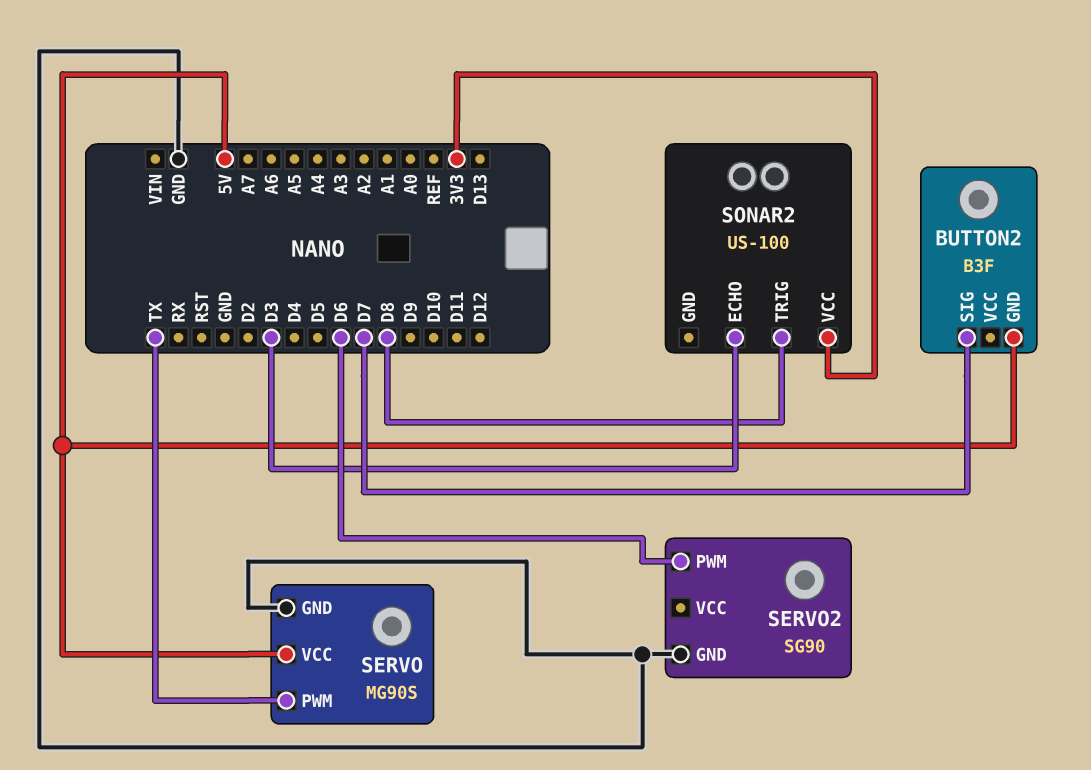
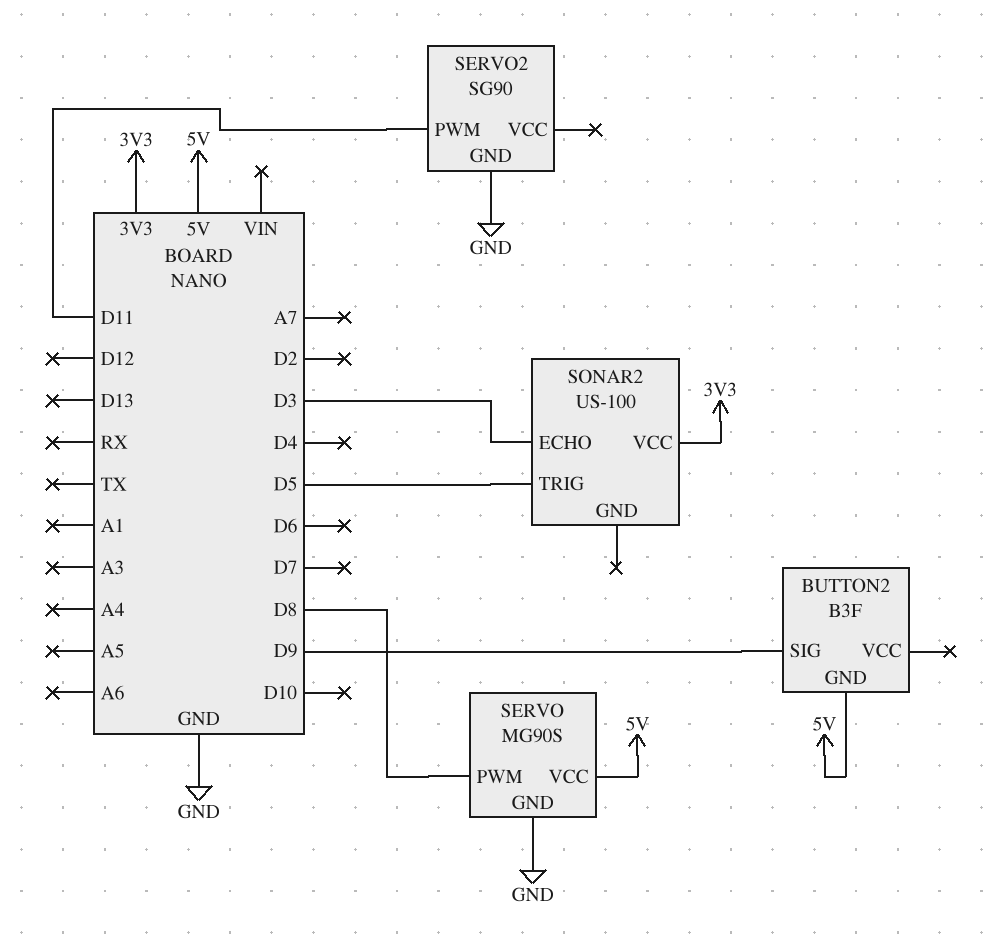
BUTTON2 pin SIG: D7 -> D9
SERVO pin PWM: TX -> D8
SERVO2 pin PWM: D6 -> D11
SONAR2 pin TRIG: D8 -> D5

